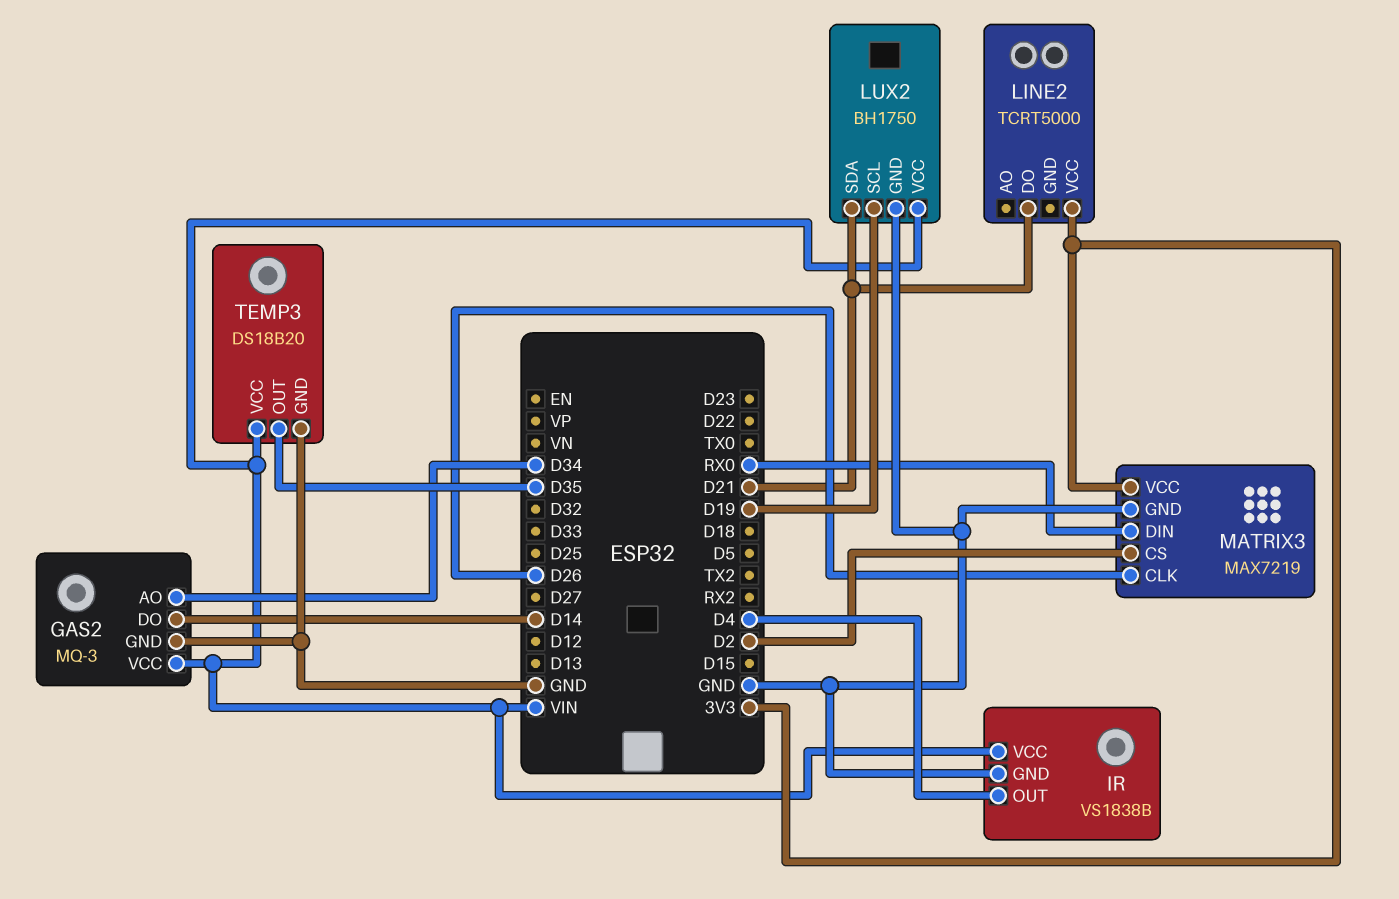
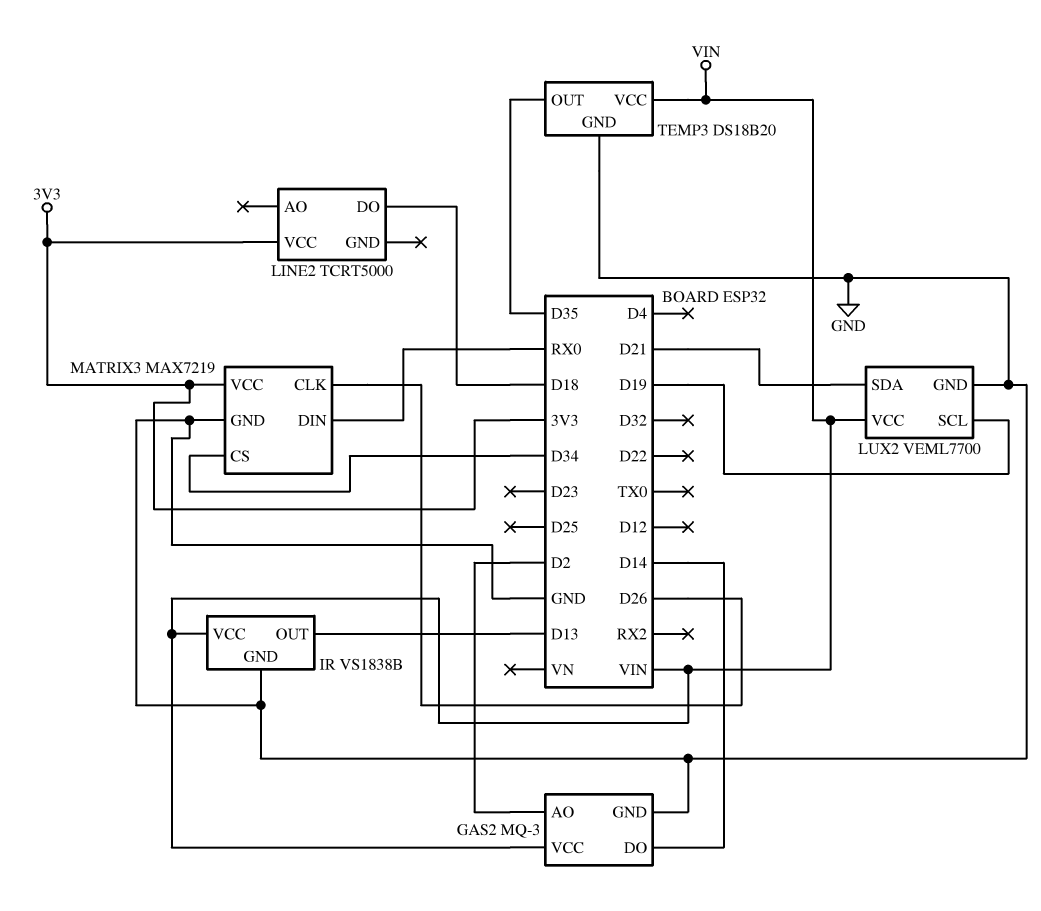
GAS2 pin AO: D34 -> D2
IR pin OUT: D4 -> D13
LINE2 pin DO: D21 -> D18
LUX2: BH1750 -> VEML7700
MATRIX3 pin CS: D2 -> D34

